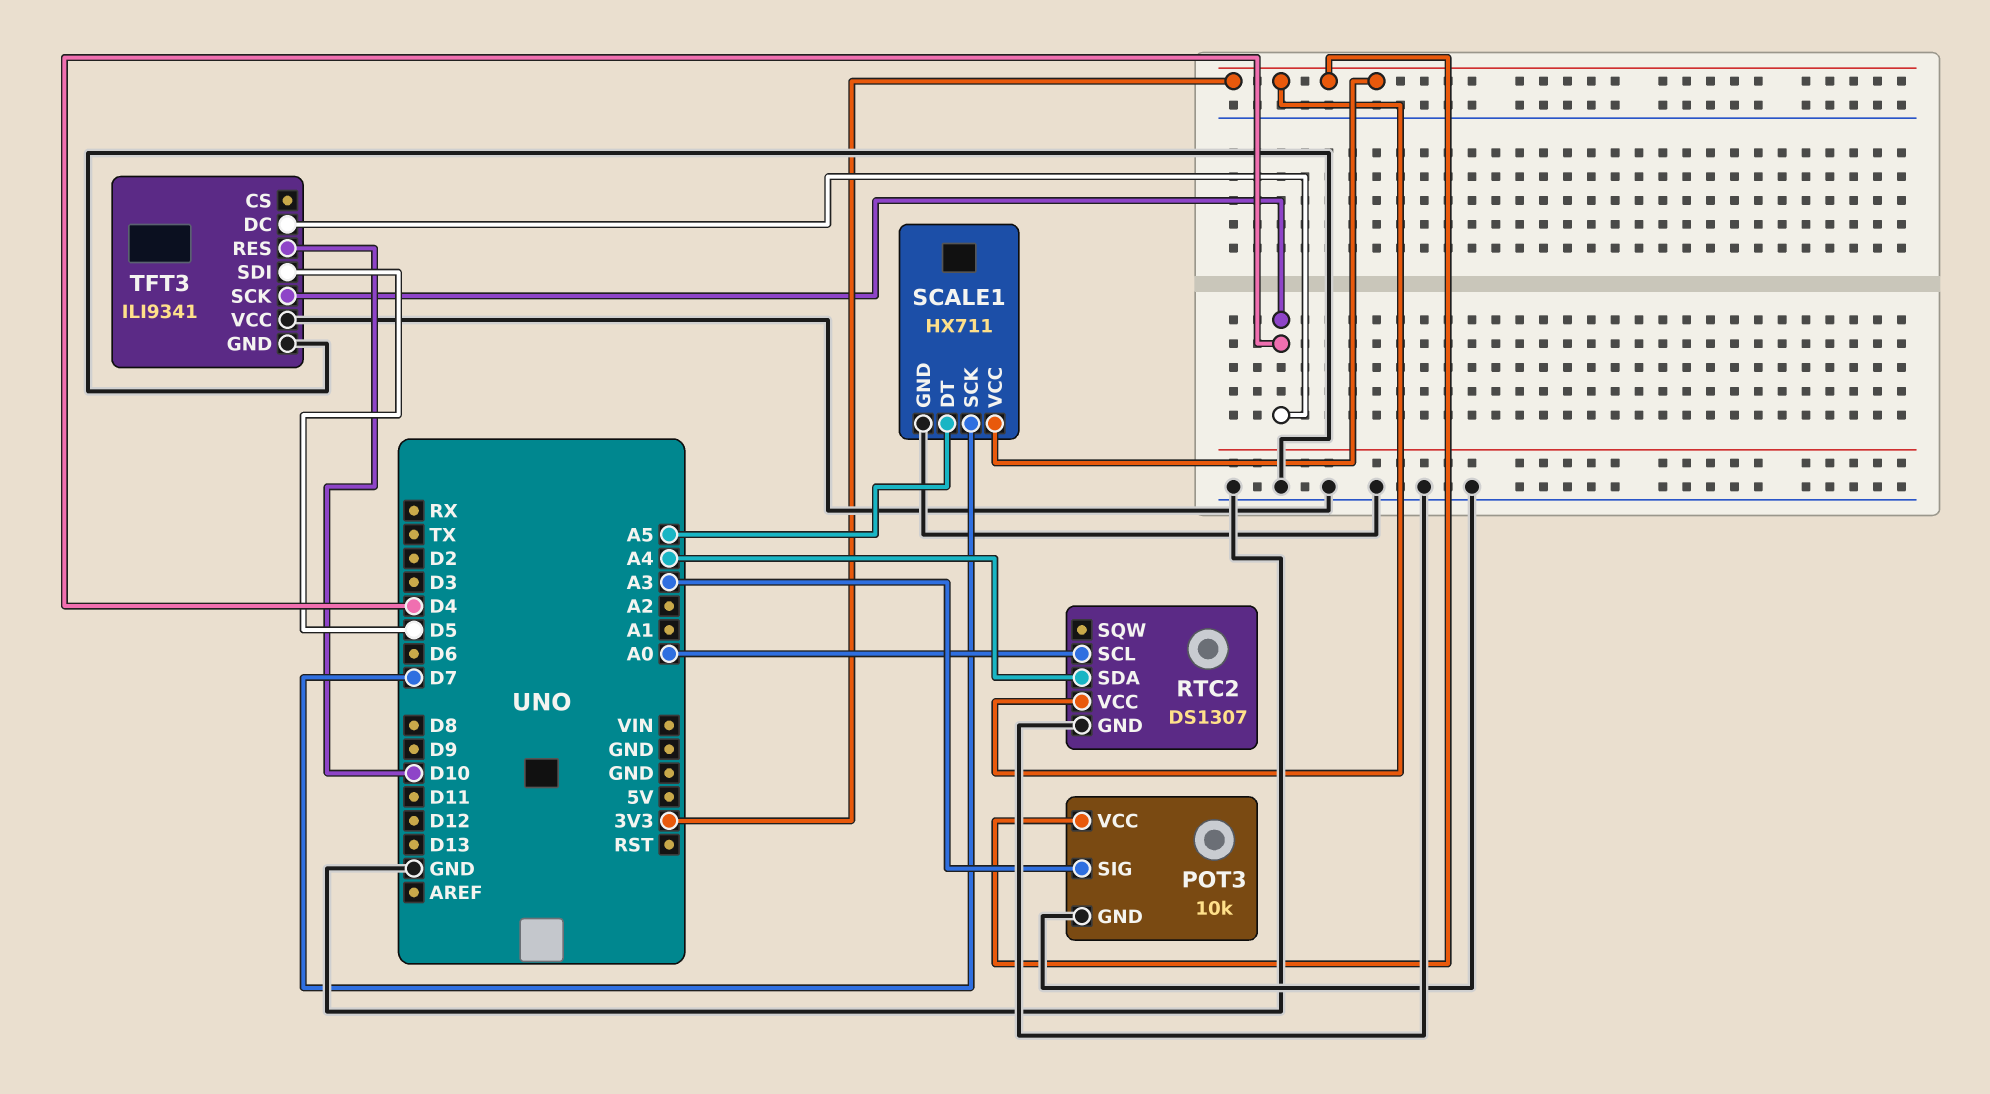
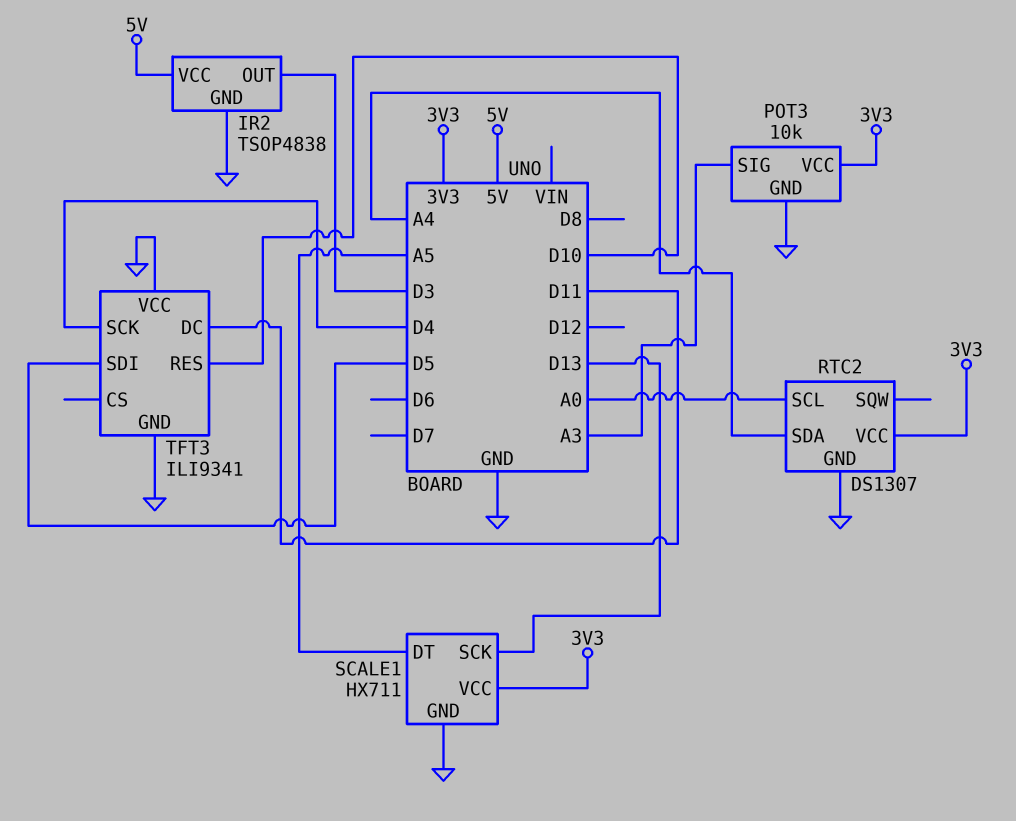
IR2: none -> TSOP4838
IR2 pin GND: none -> GND
IR2 pin OUT: none -> D3
IR2 pin VCC: none -> 5V
SCALE1 pin SCK: D7 -> D13
TFT3 pin DC: D4 -> D11

